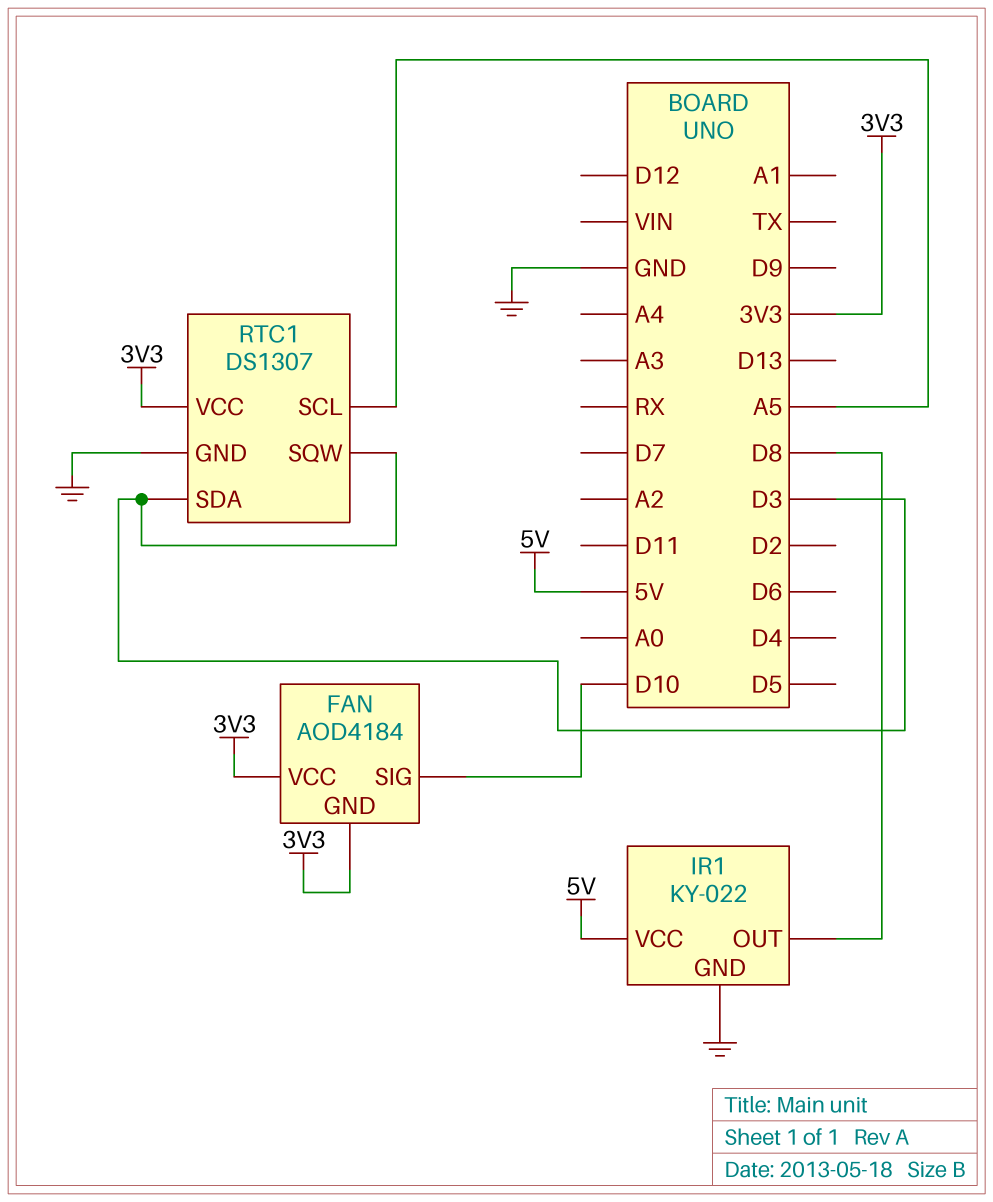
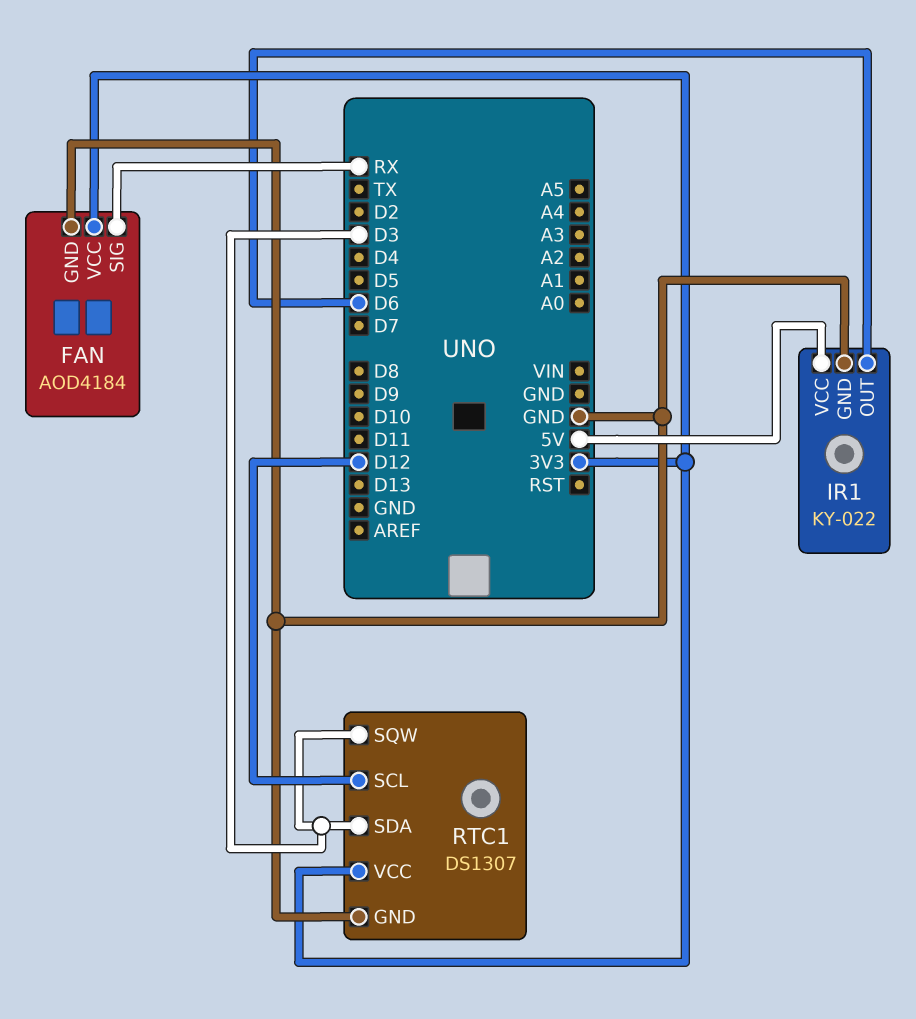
FAN pin GND: 3V3 -> GND
FAN pin SIG: D10 -> RX
IR1 pin OUT: D8 -> D6
RTC1 pin SCL: A5 -> D12

